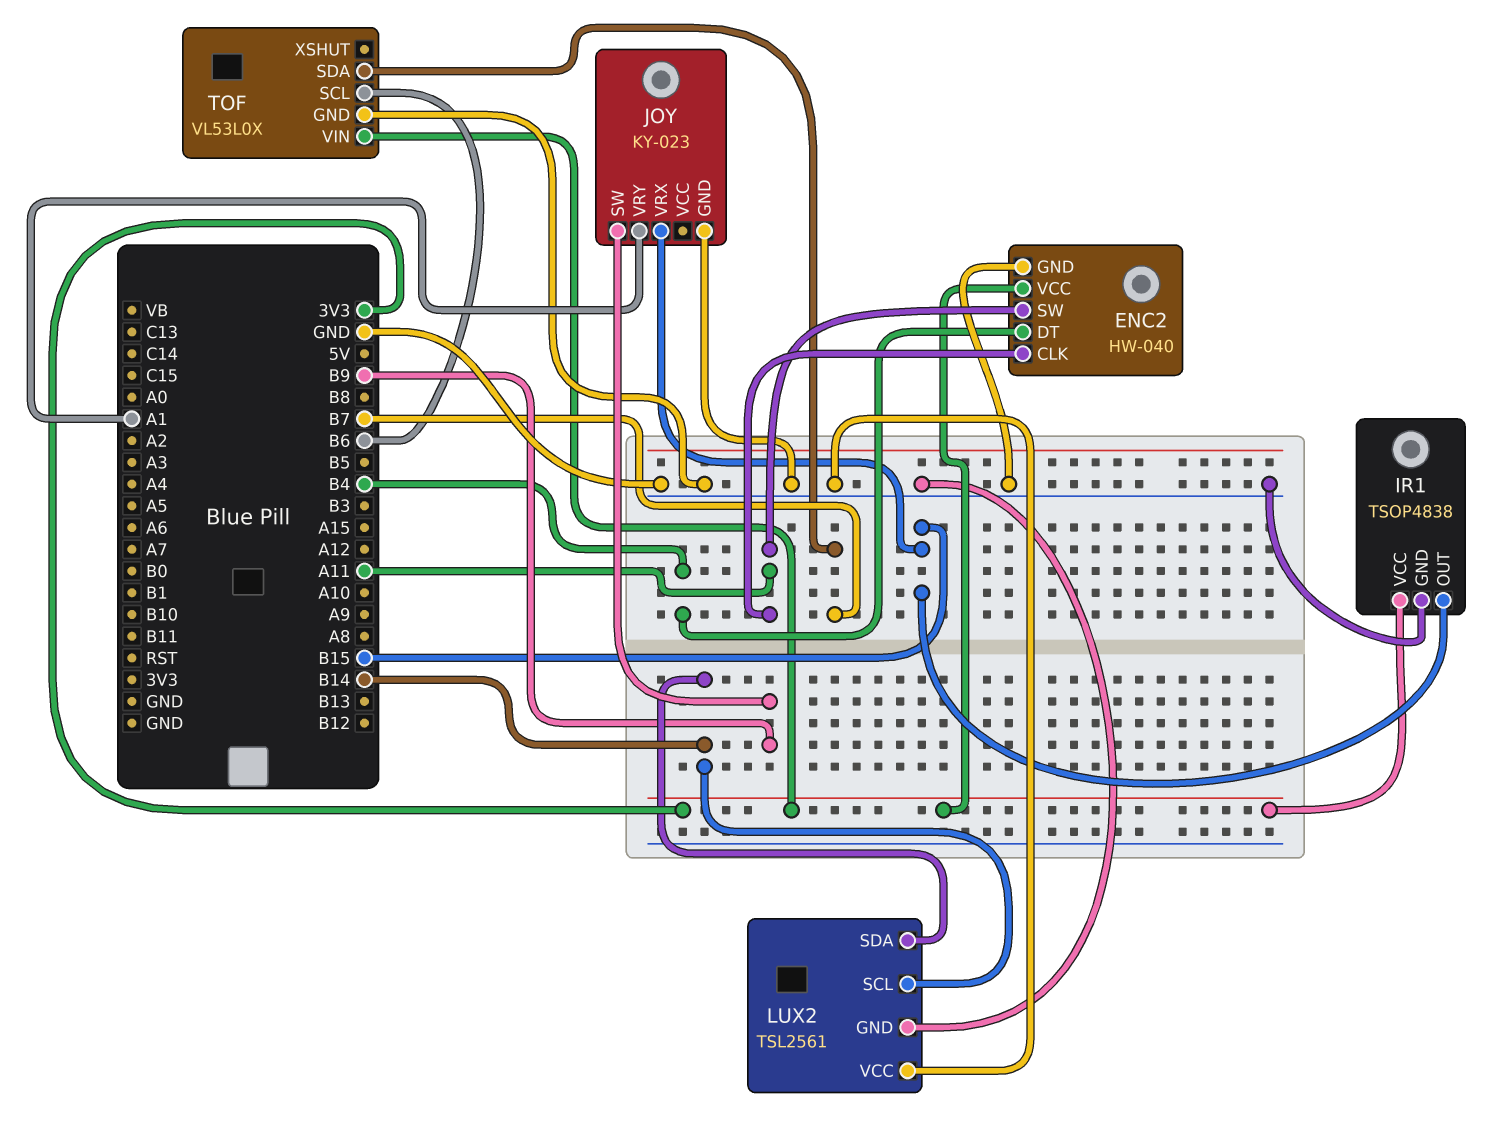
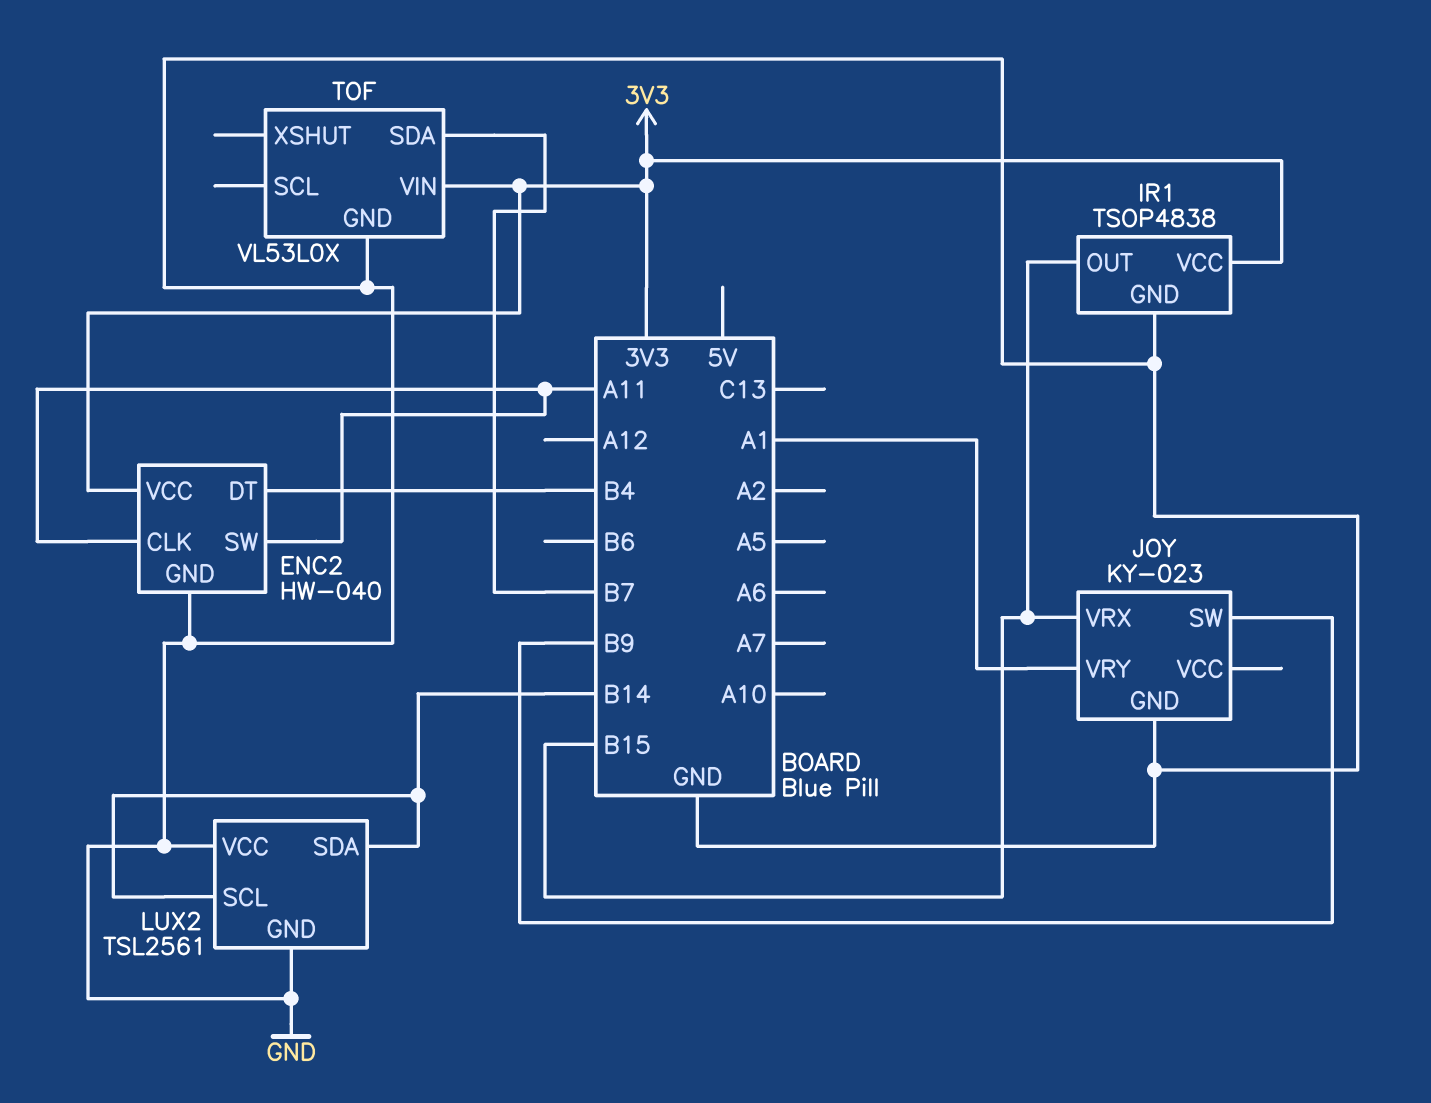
TOF pin SCL: B6 -> none

